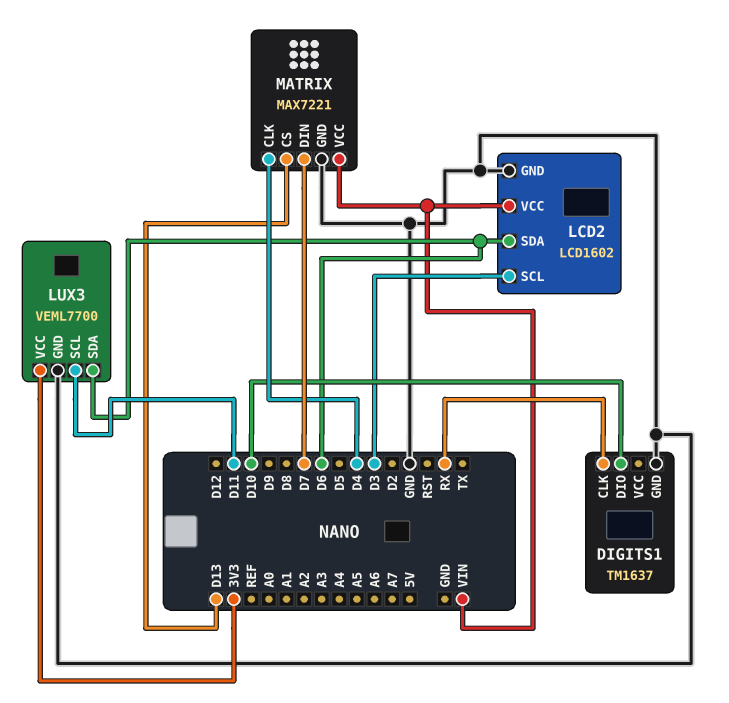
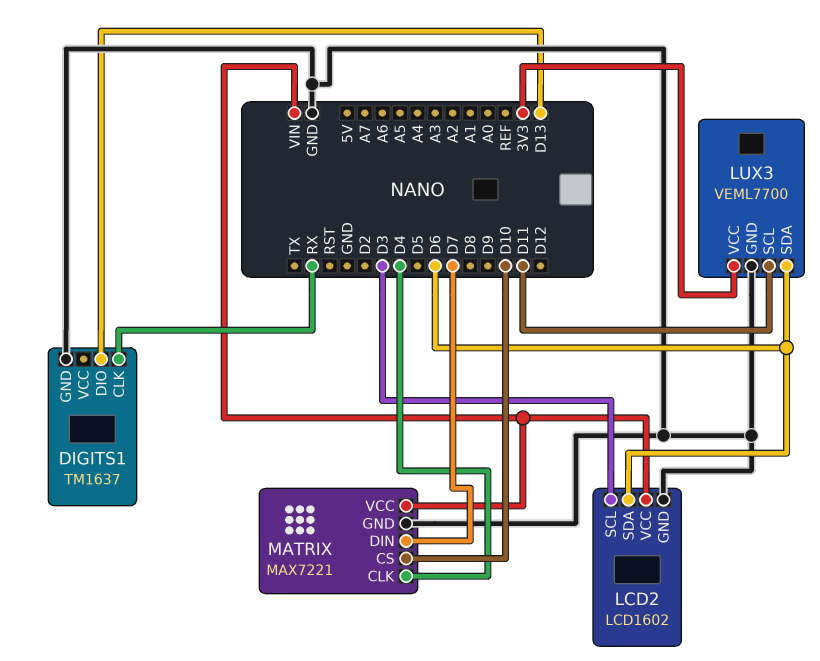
DIGITS1 pin DIO: D10 -> D13
MATRIX pin CS: D13 -> D10

